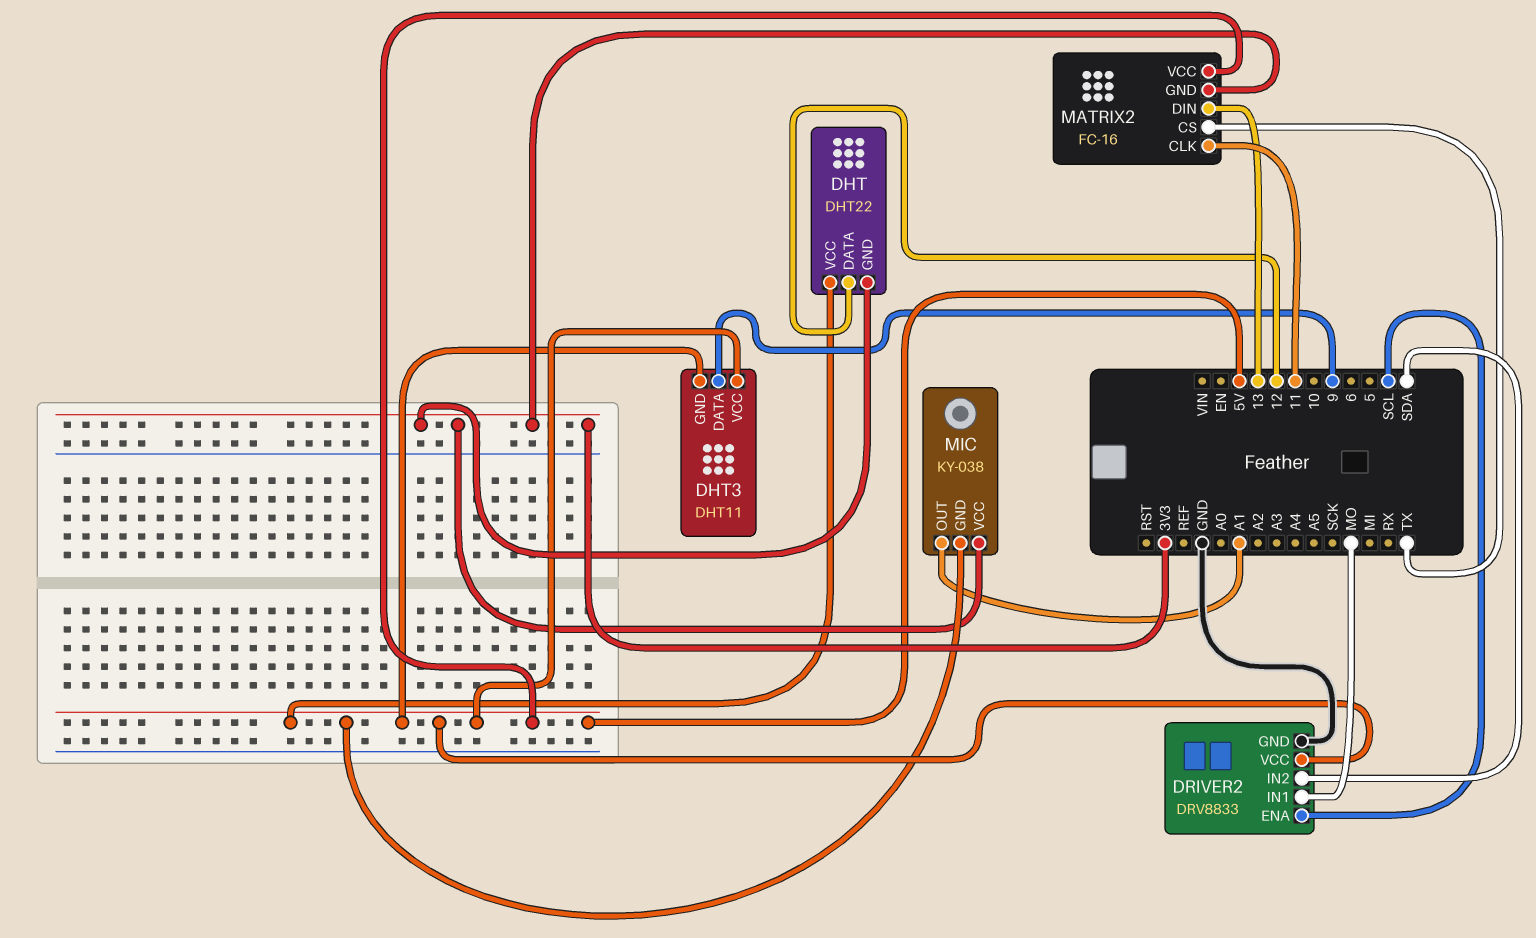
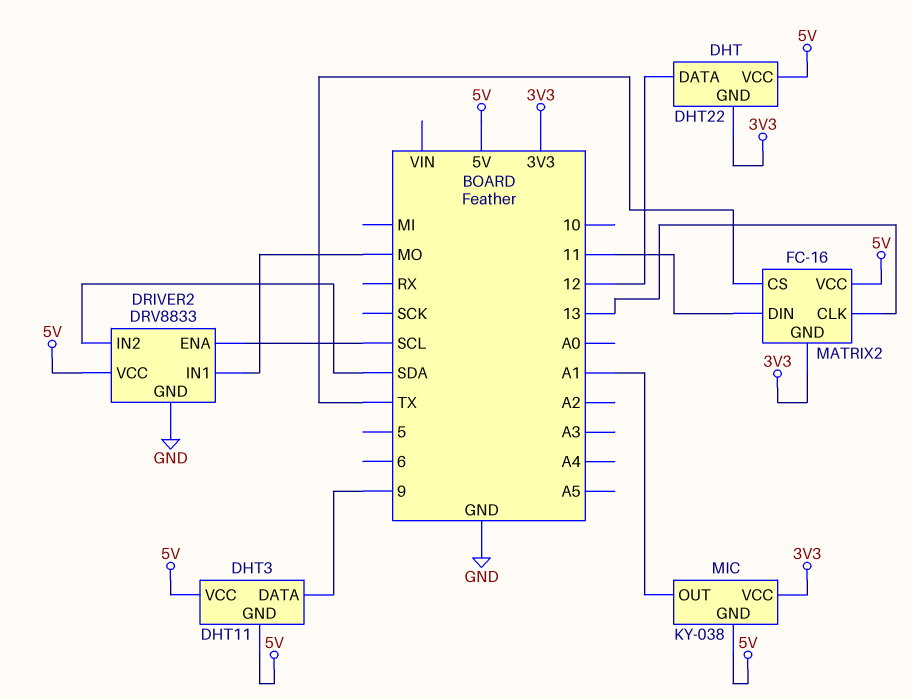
MATRIX2 pin CLK: 11 -> 13
MATRIX2 pin DIN: 13 -> 11

